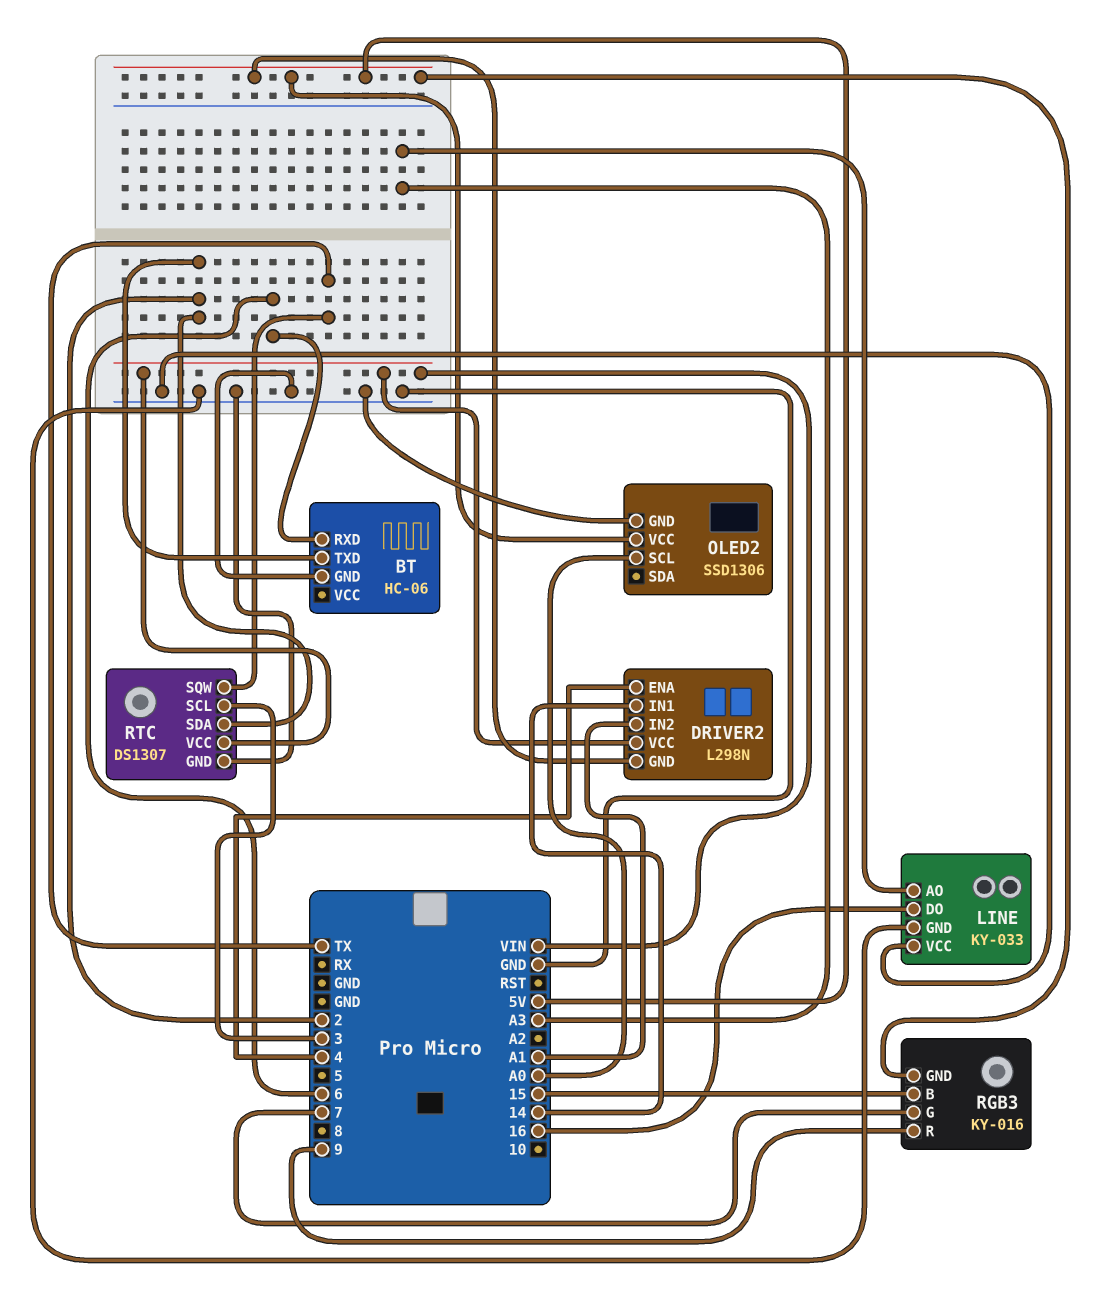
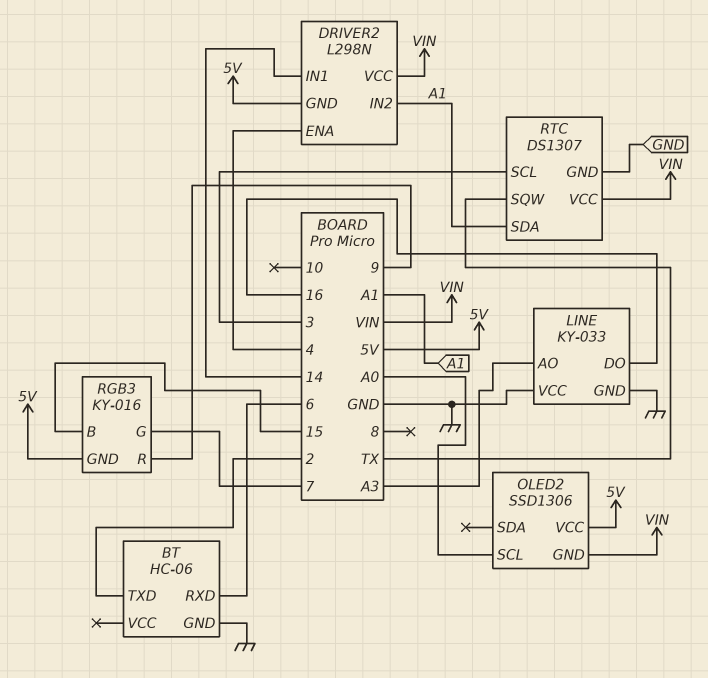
OLED2 pin GND: GND -> VIN
RTC pin SDA: 2 -> A1

